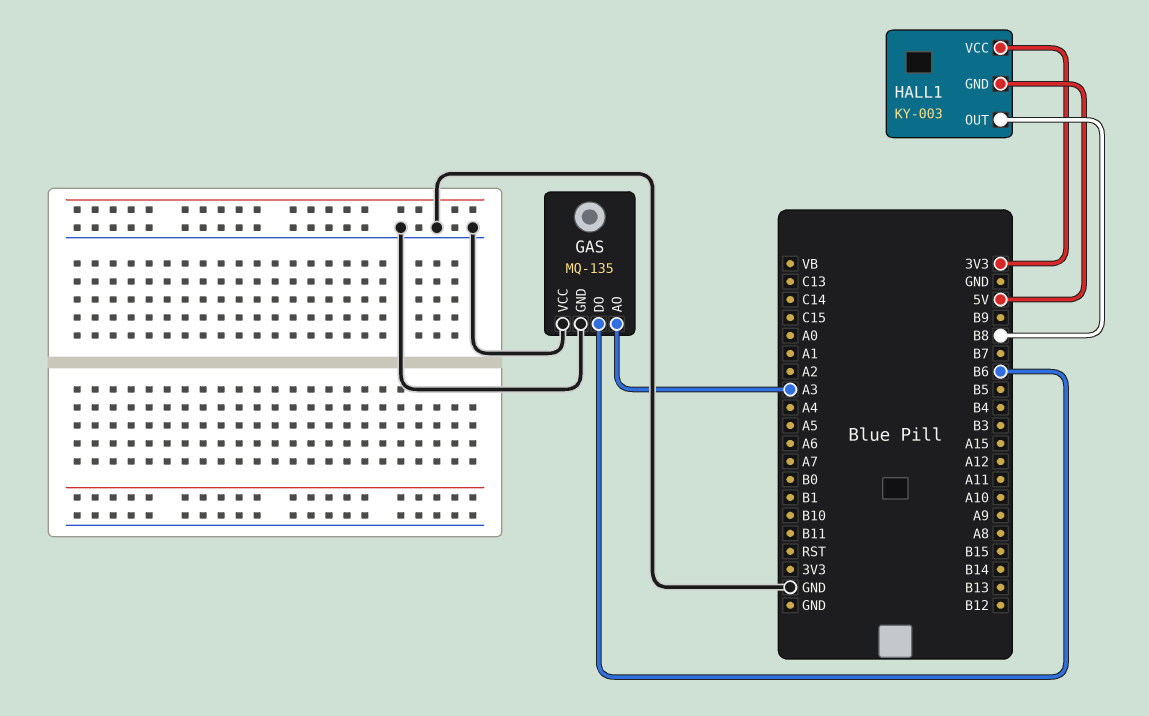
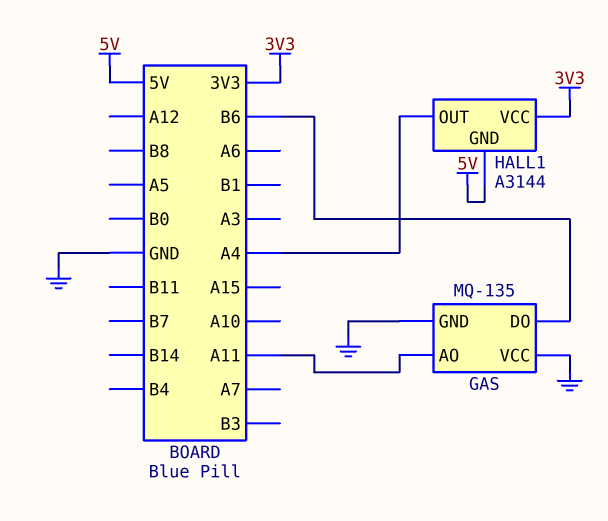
GAS pin AO: A3 -> A11
HALL1: KY-003 -> A3144
HALL1 pin OUT: B8 -> A4

